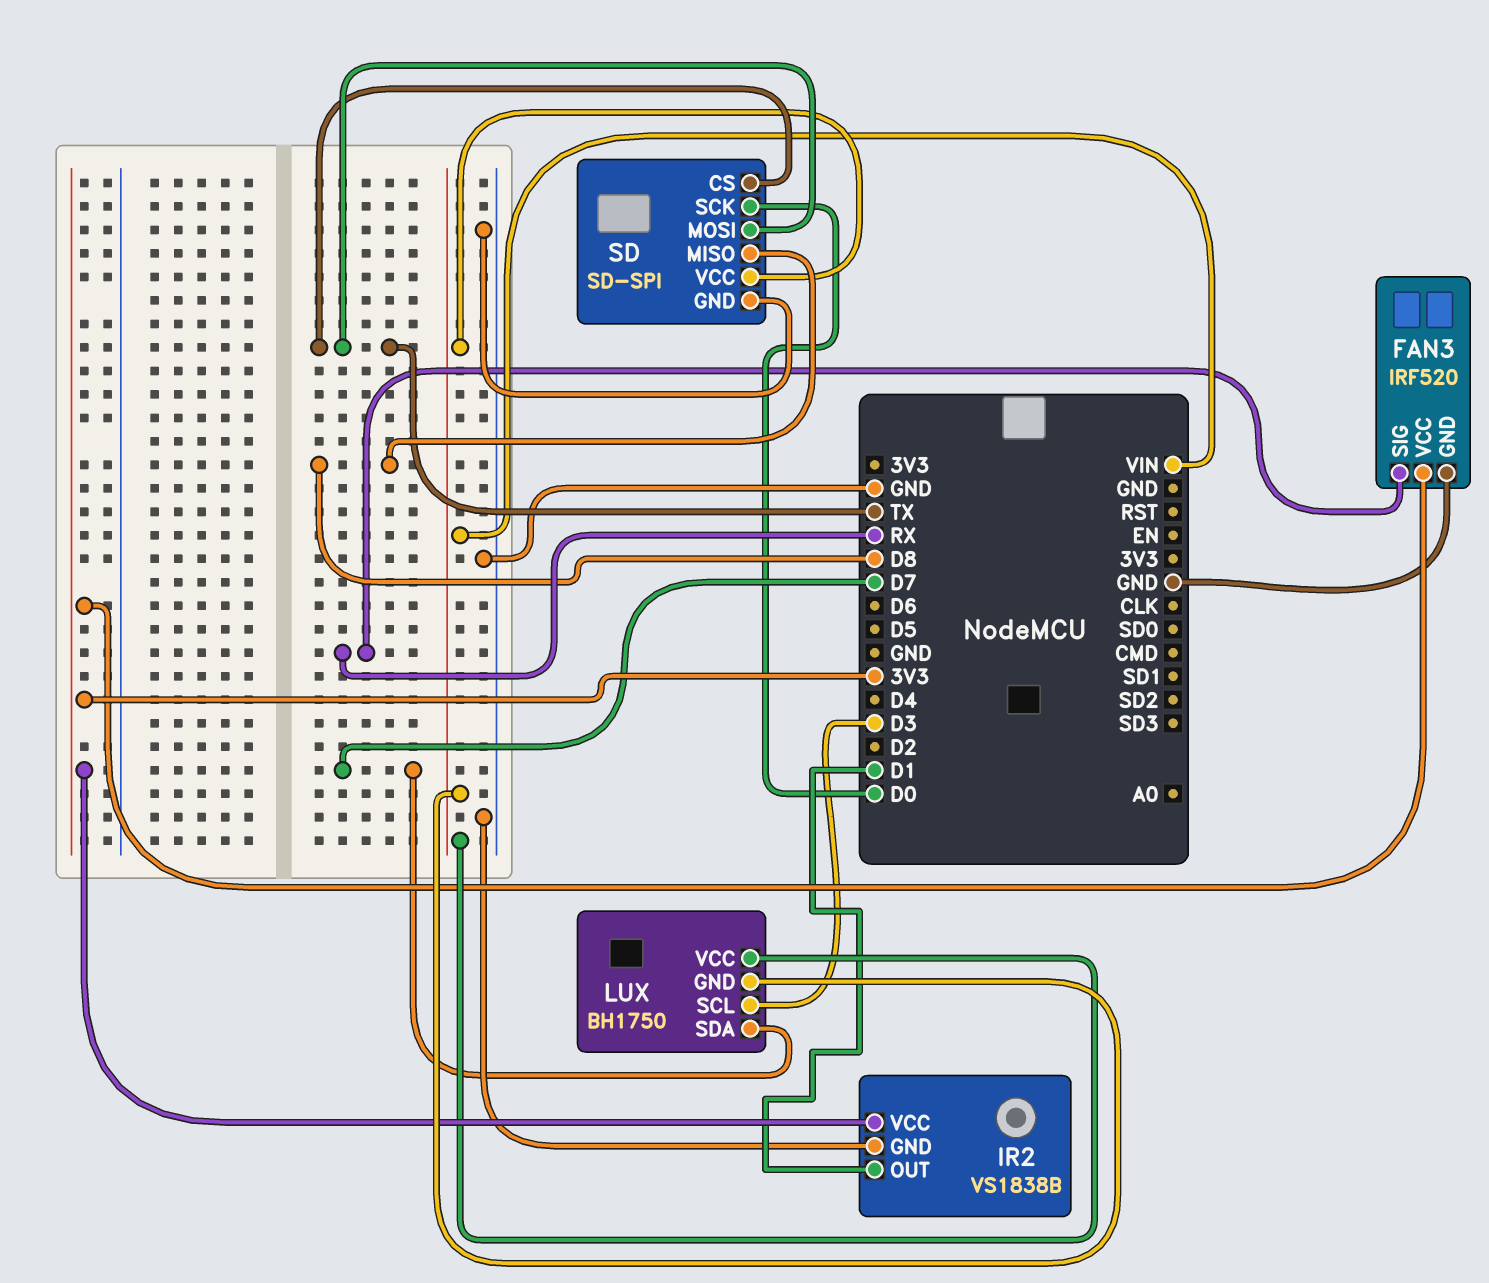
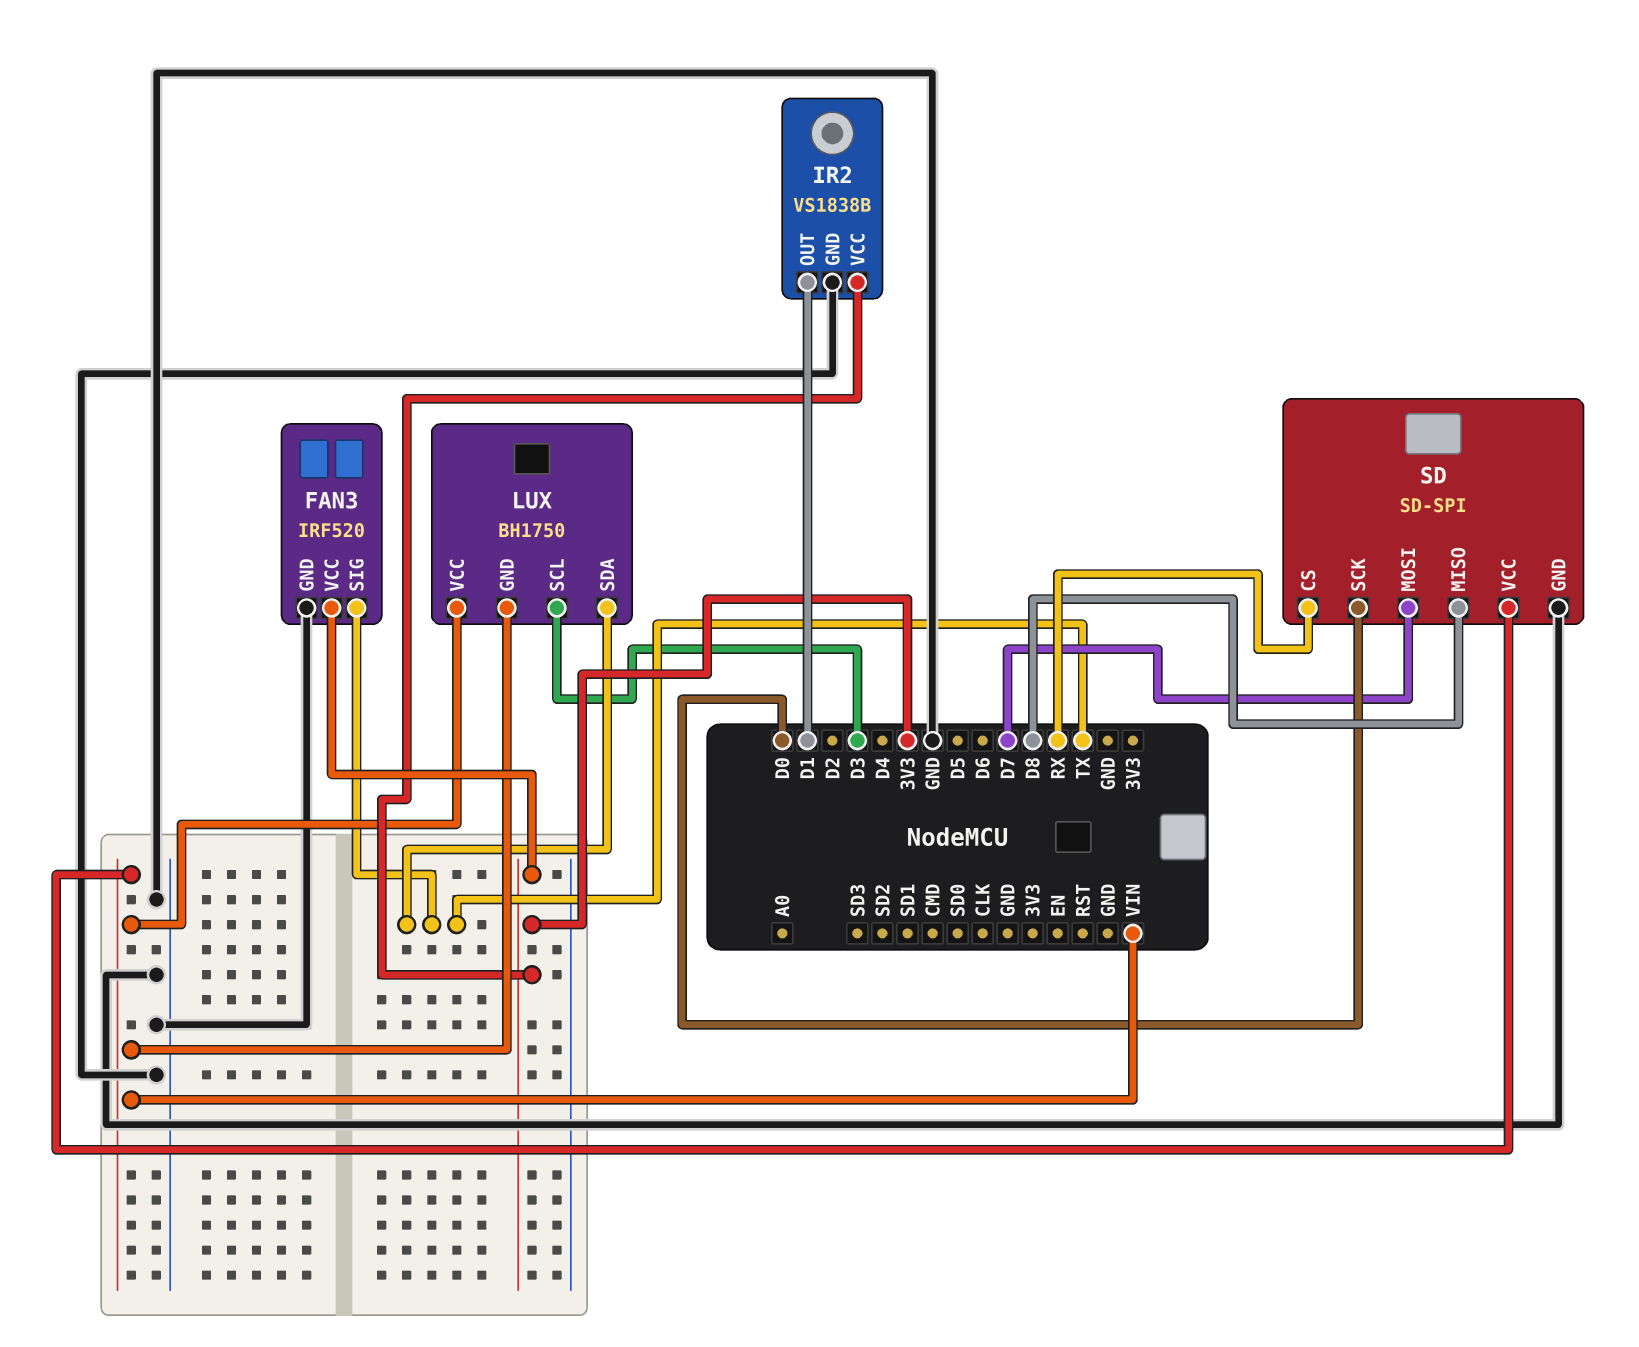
FAN3 pin SIG: RX -> TX
LUX pin SDA: D7 -> TX
SD pin CS: TX -> RX
SD pin MOSI: TX -> D7

